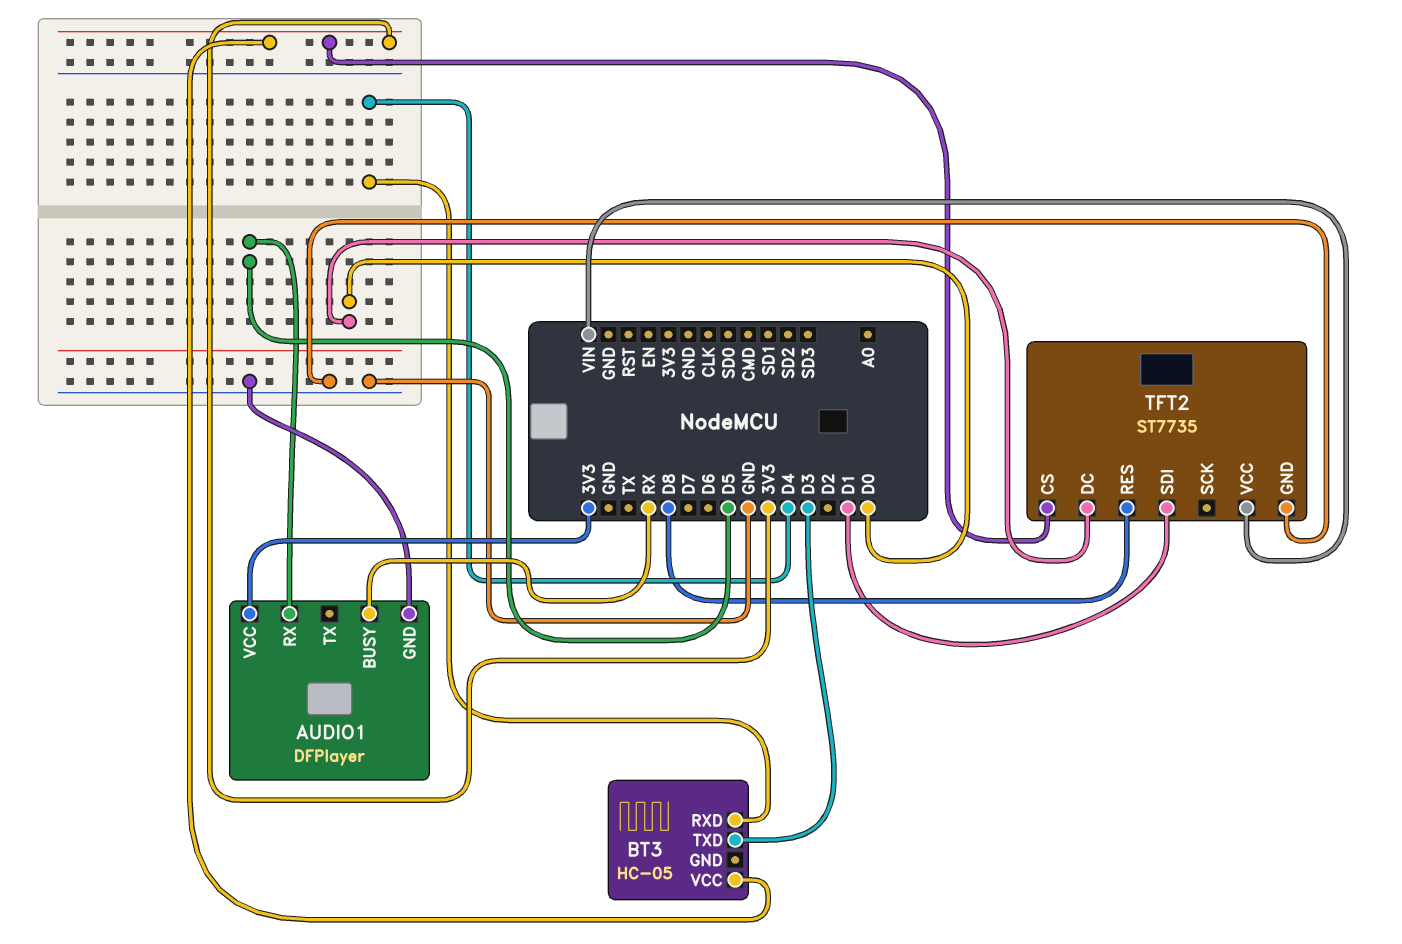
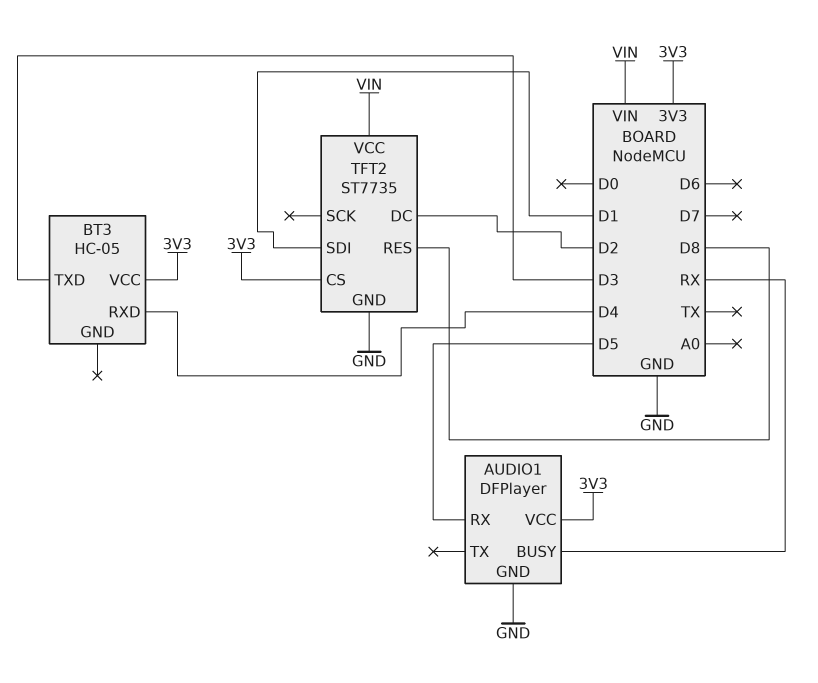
TFT2 pin DC: D0 -> D2

